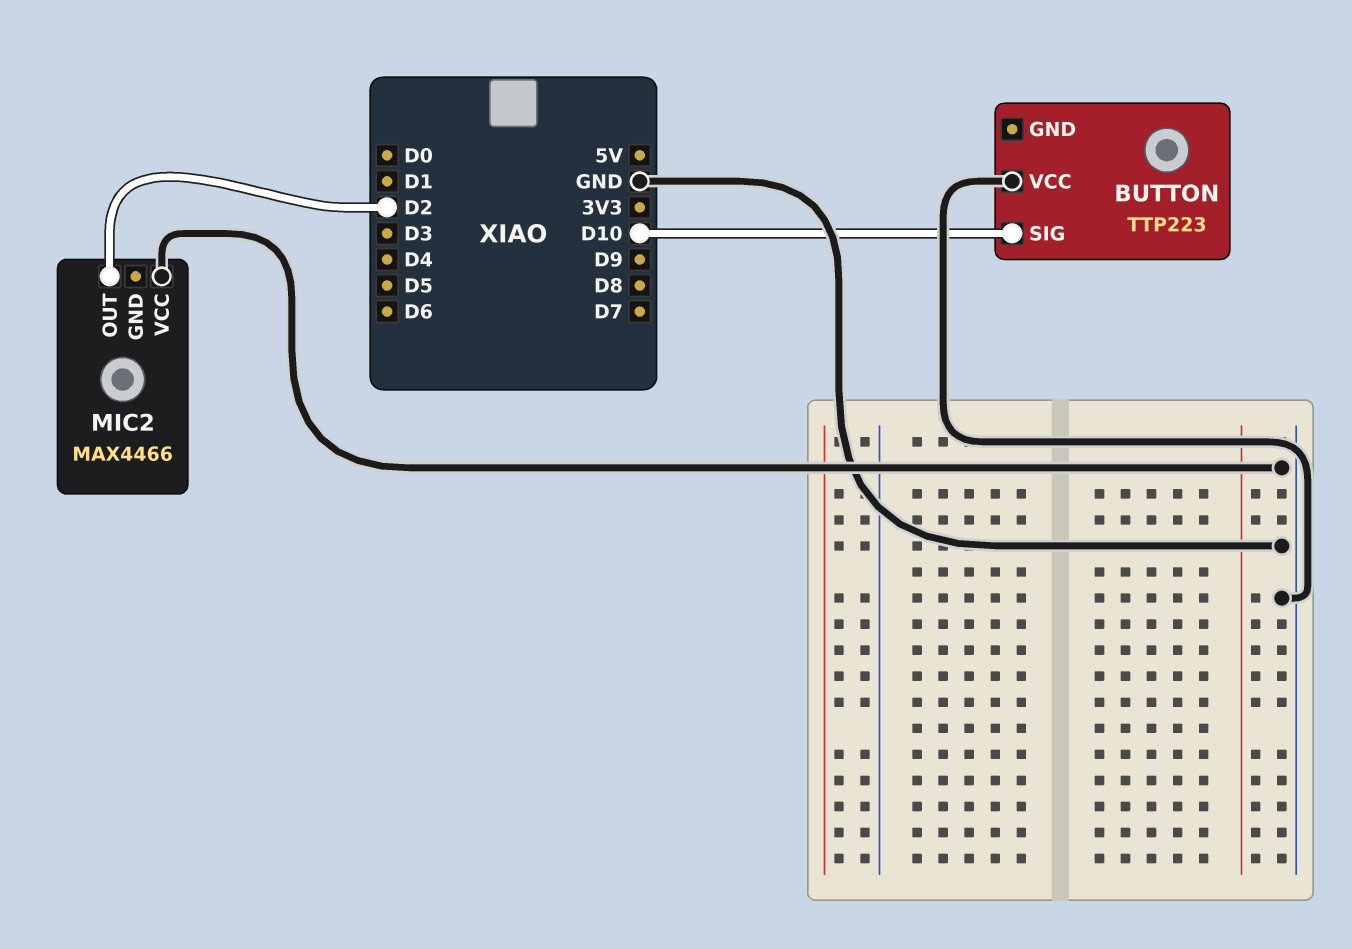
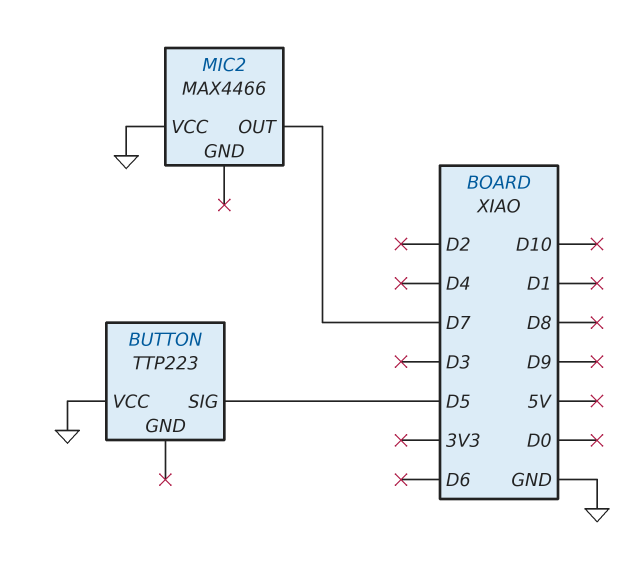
BUTTON pin SIG: D10 -> D5
MIC2 pin OUT: D2 -> D7

